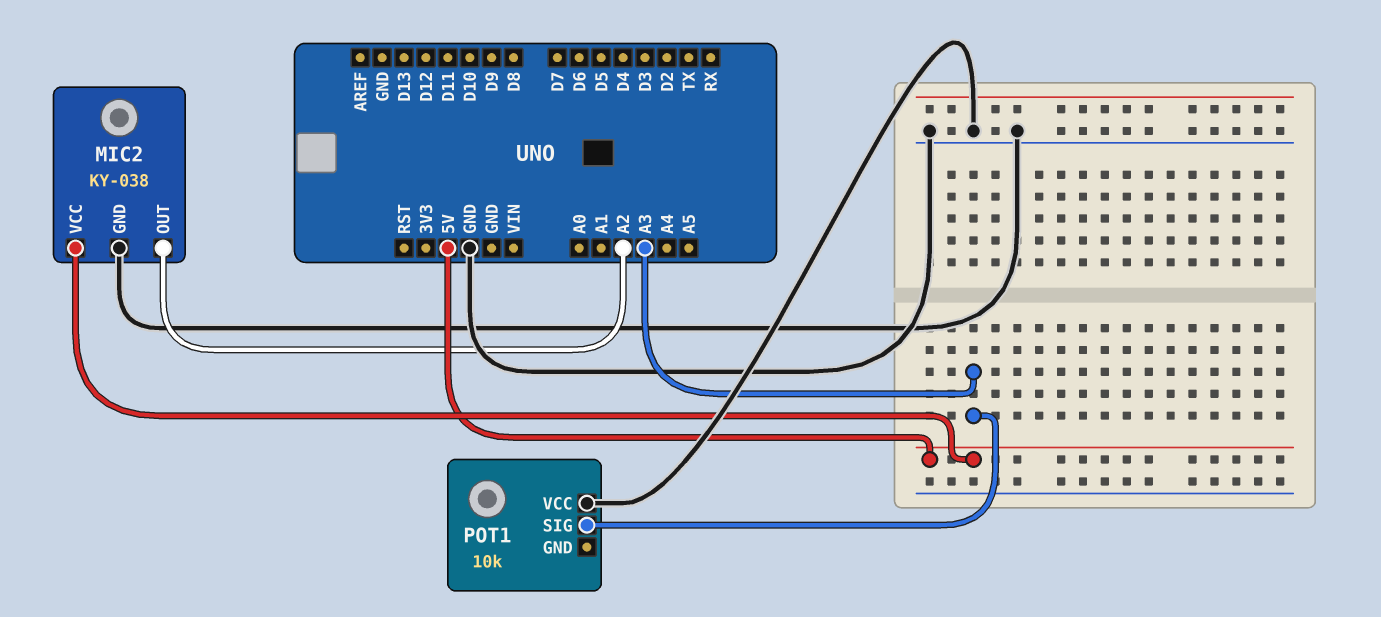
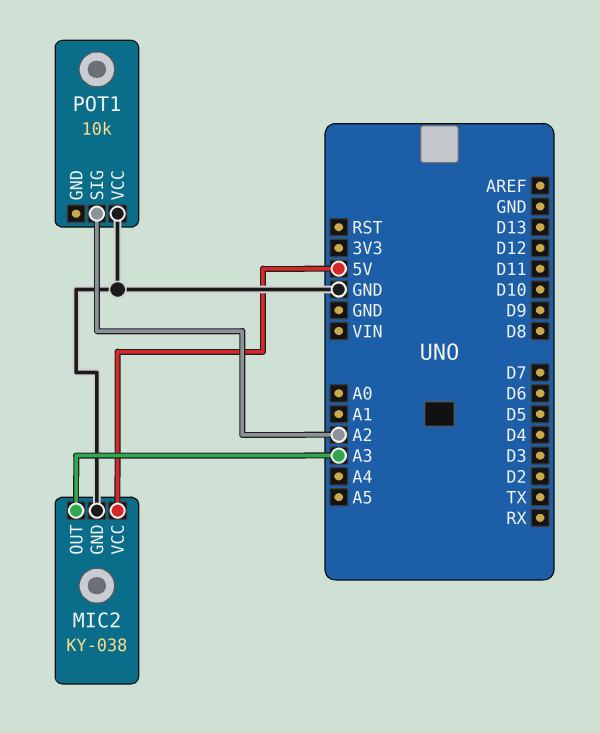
MIC2 pin OUT: A2 -> A3
POT1 pin SIG: A3 -> A2

